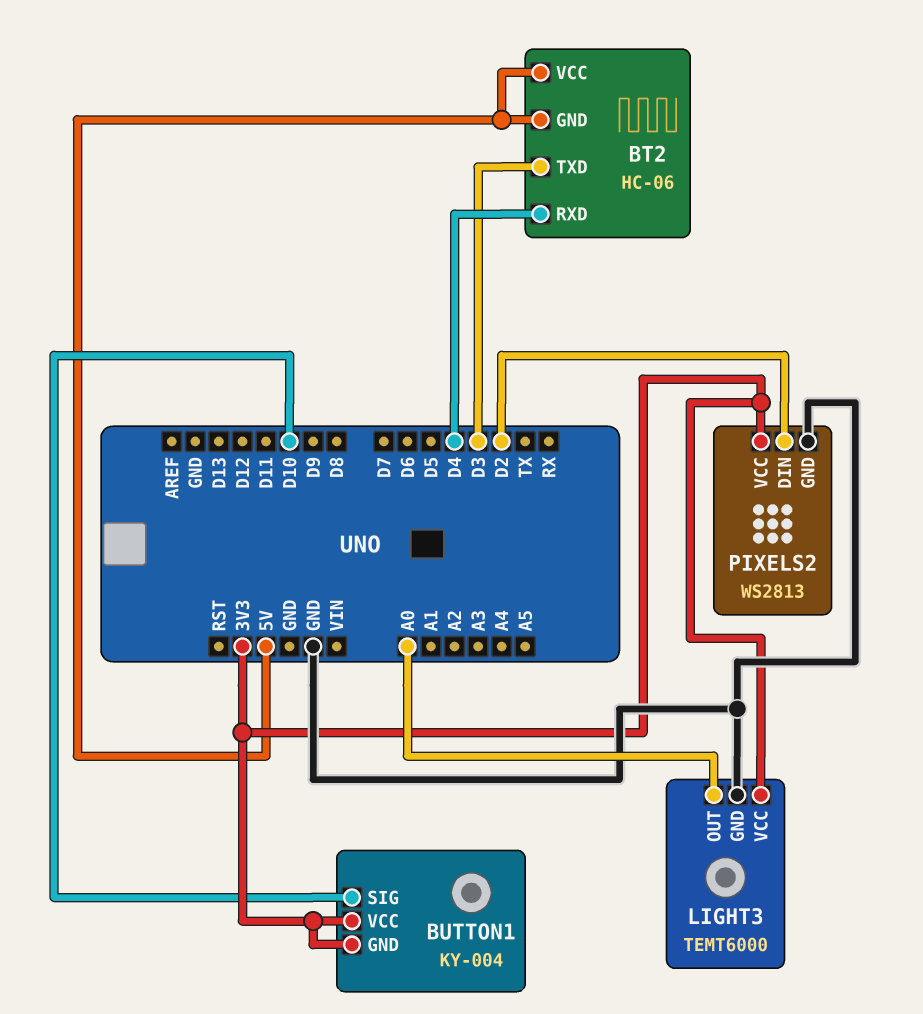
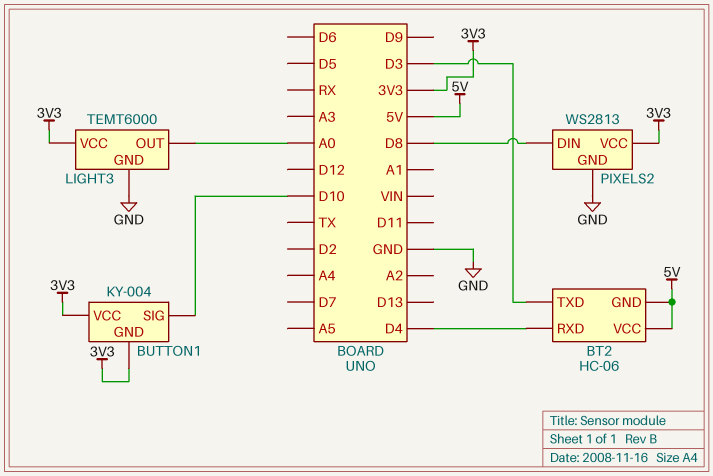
PIXELS2 pin DIN: D2 -> D8

